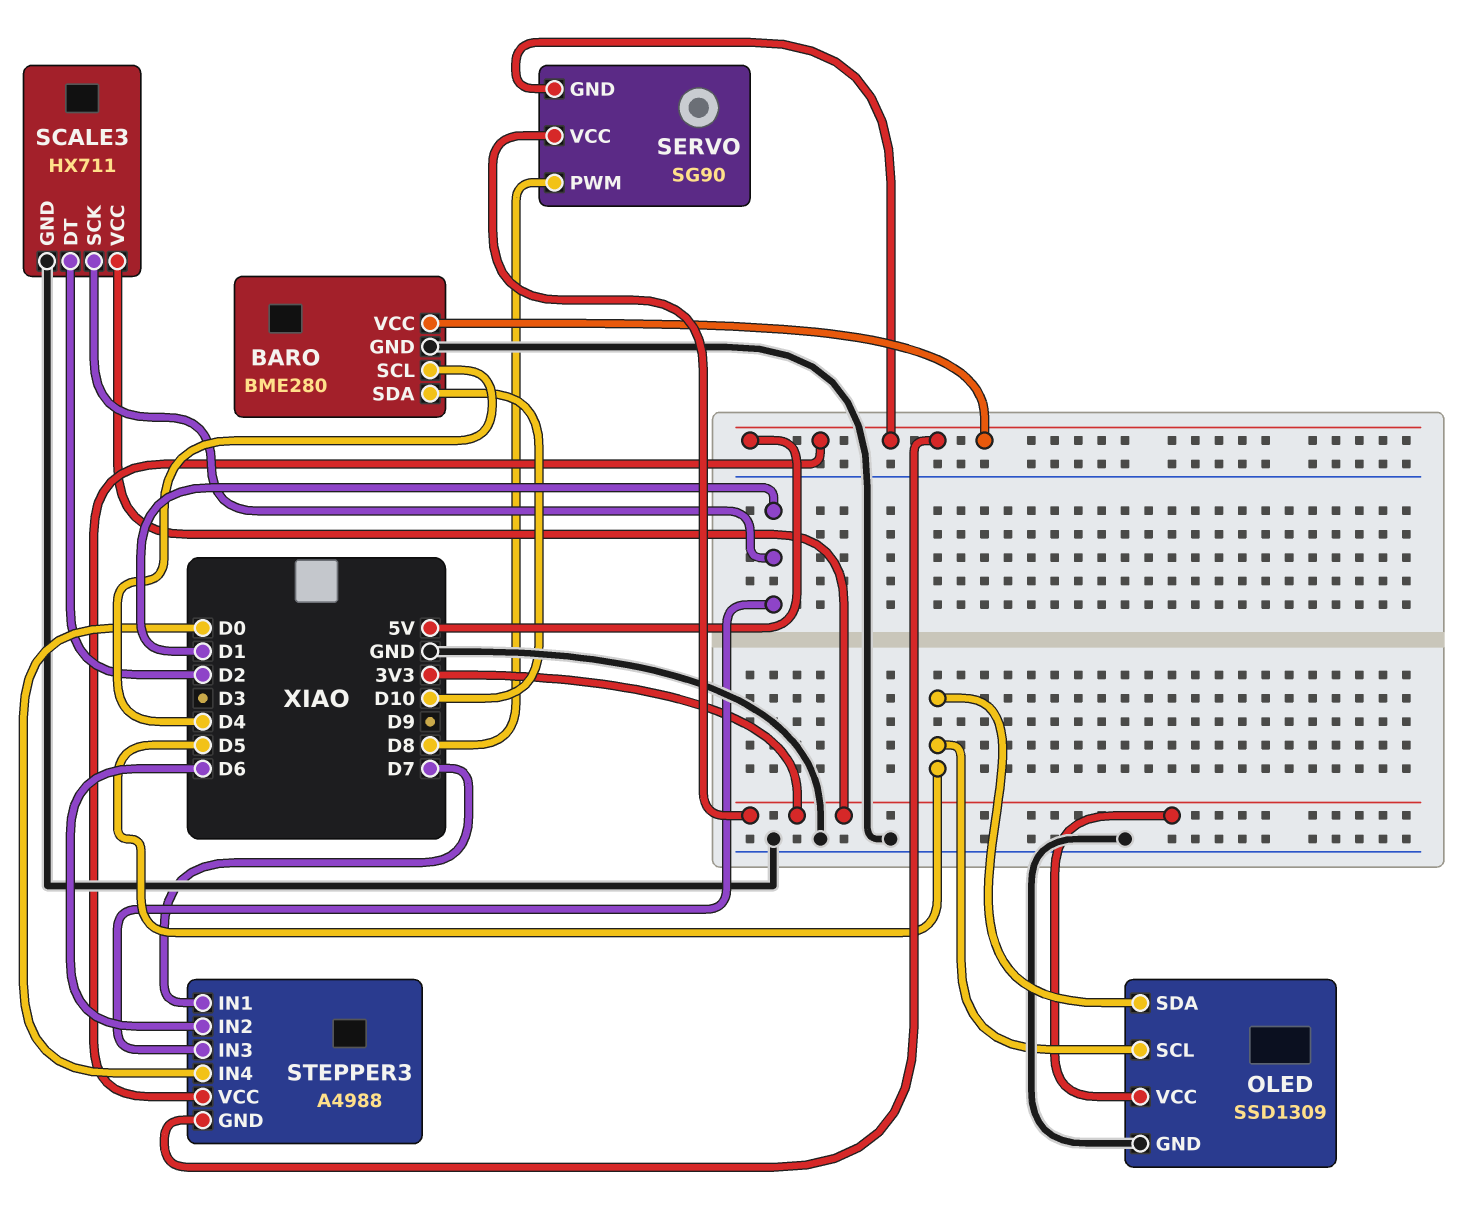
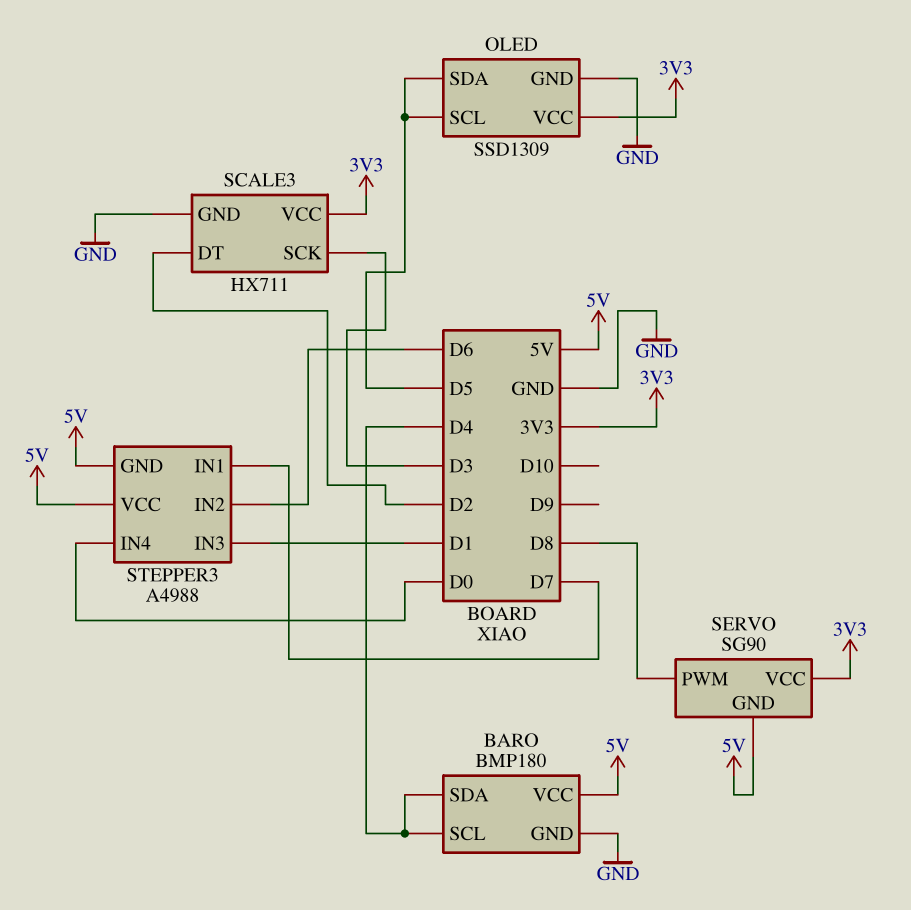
BARO: BME280 -> BMP180
BARO pin SDA: D10 -> D4
SCALE3 pin SCK: D1 -> D3

